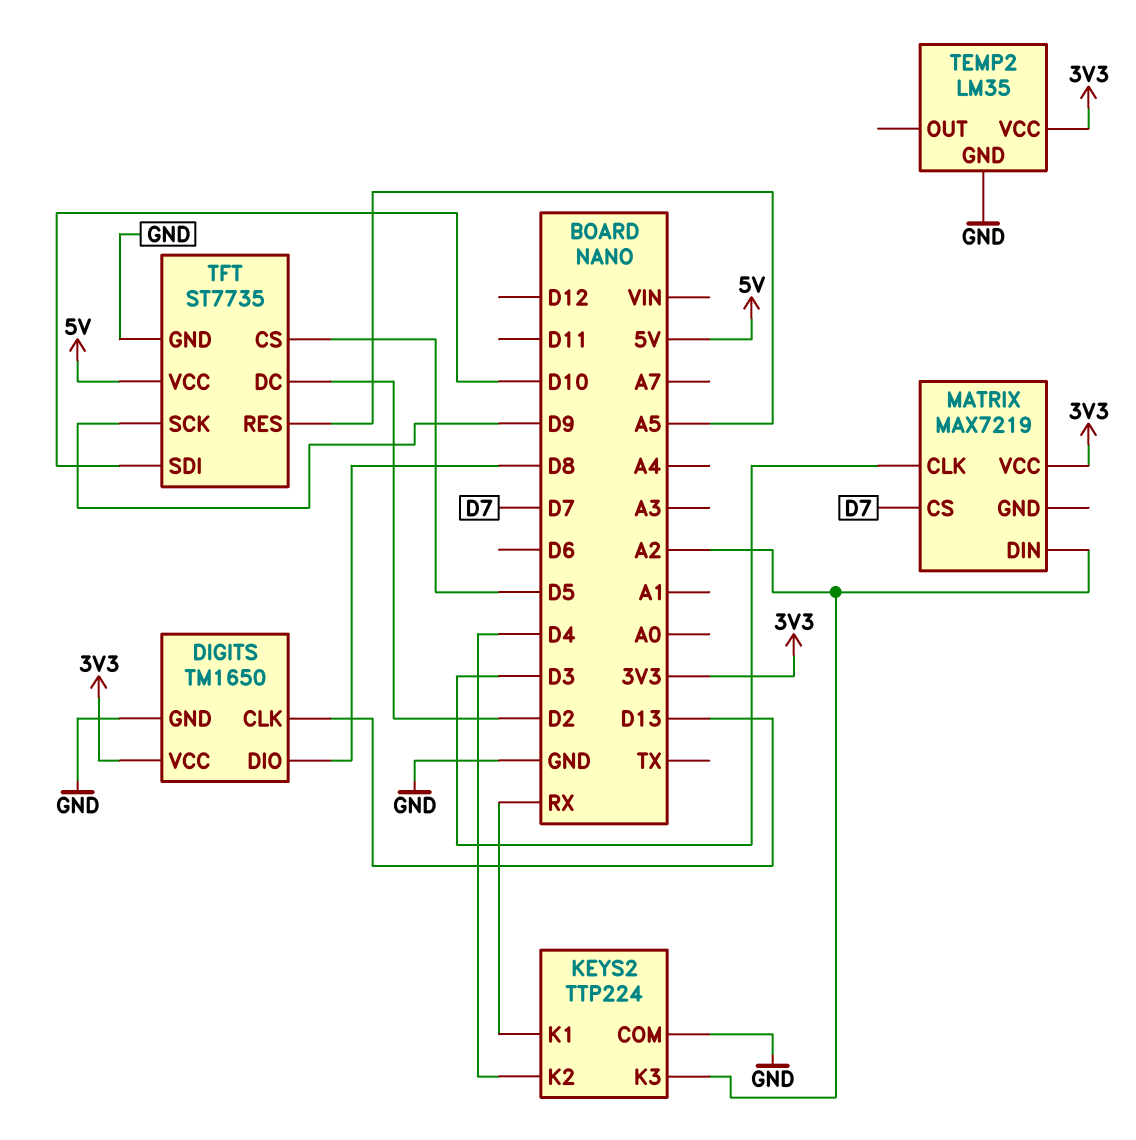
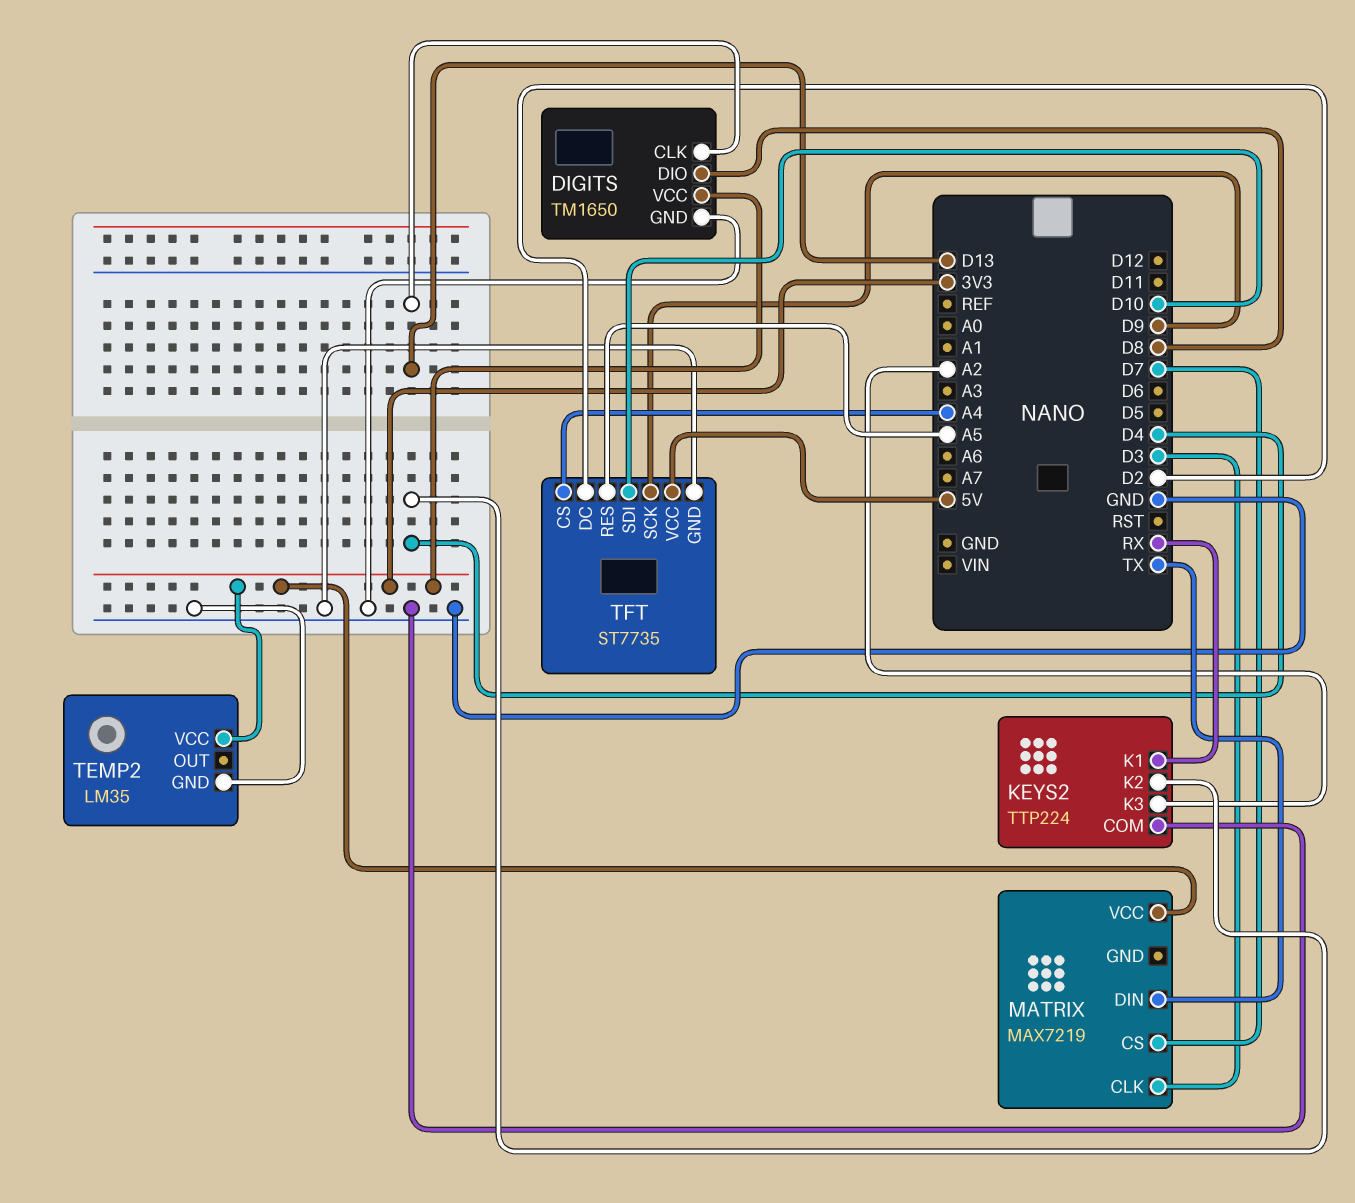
MATRIX pin DIN: A2 -> TX
TFT pin CS: D5 -> A4

